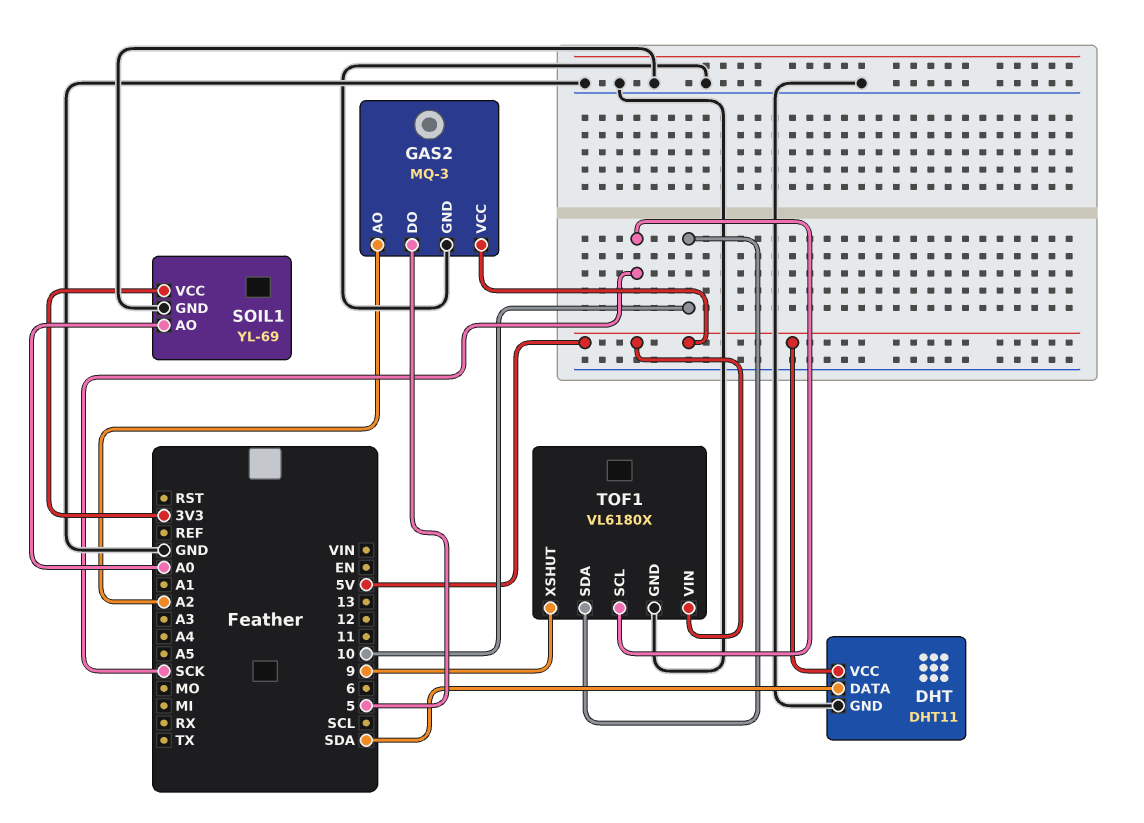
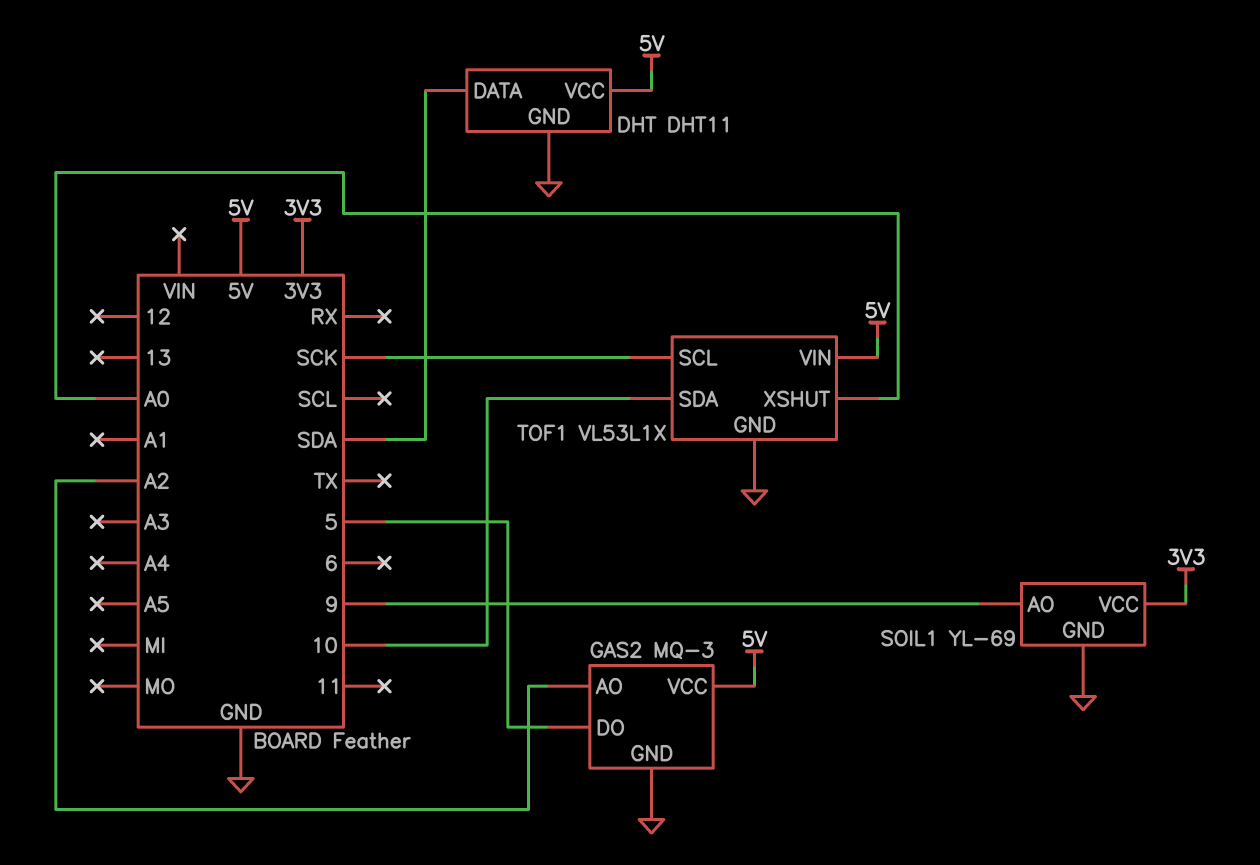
SOIL1 pin AO: A0 -> 9
TOF1: VL6180X -> VL53L1X
TOF1 pin XSHUT: 9 -> A0

